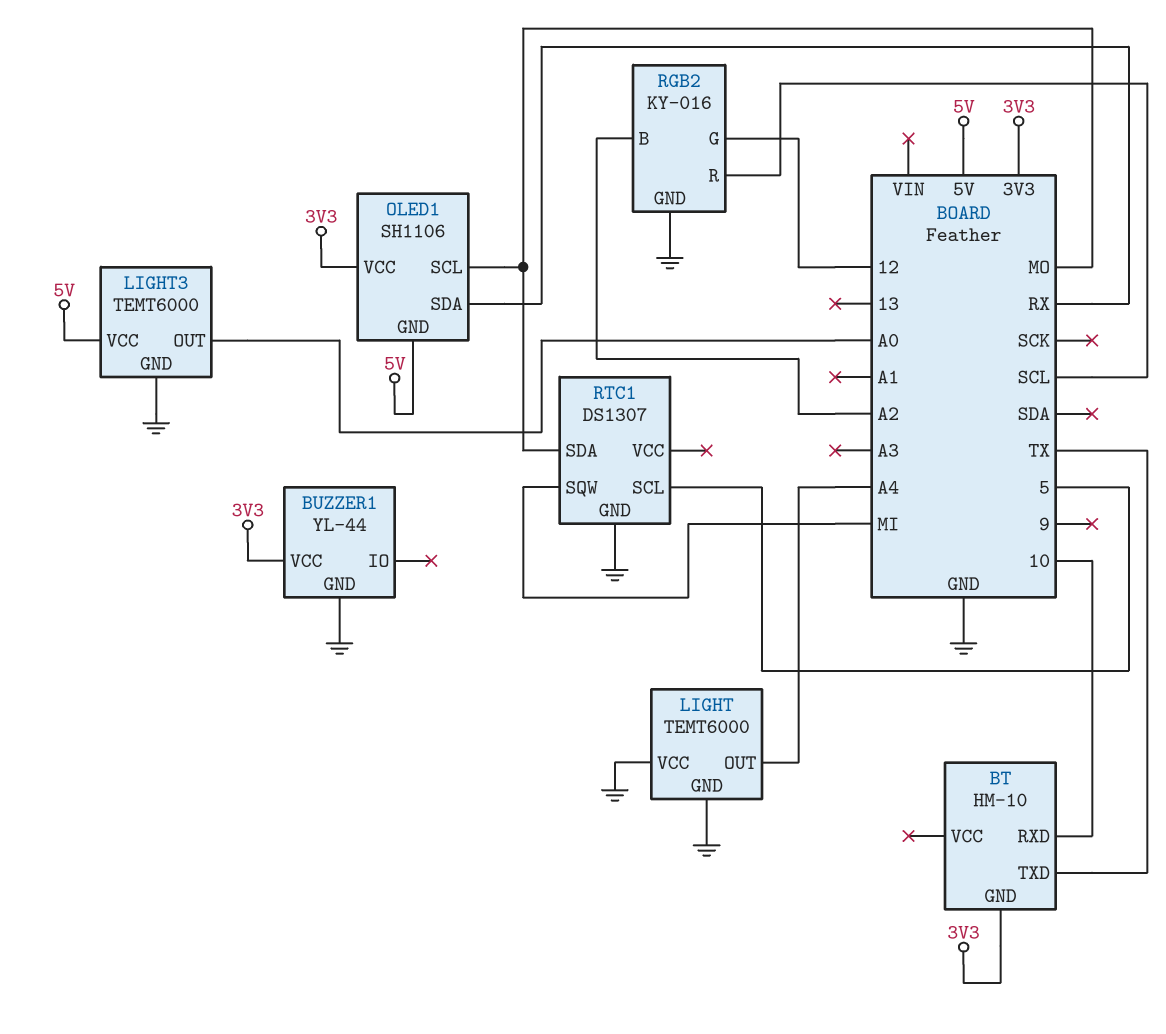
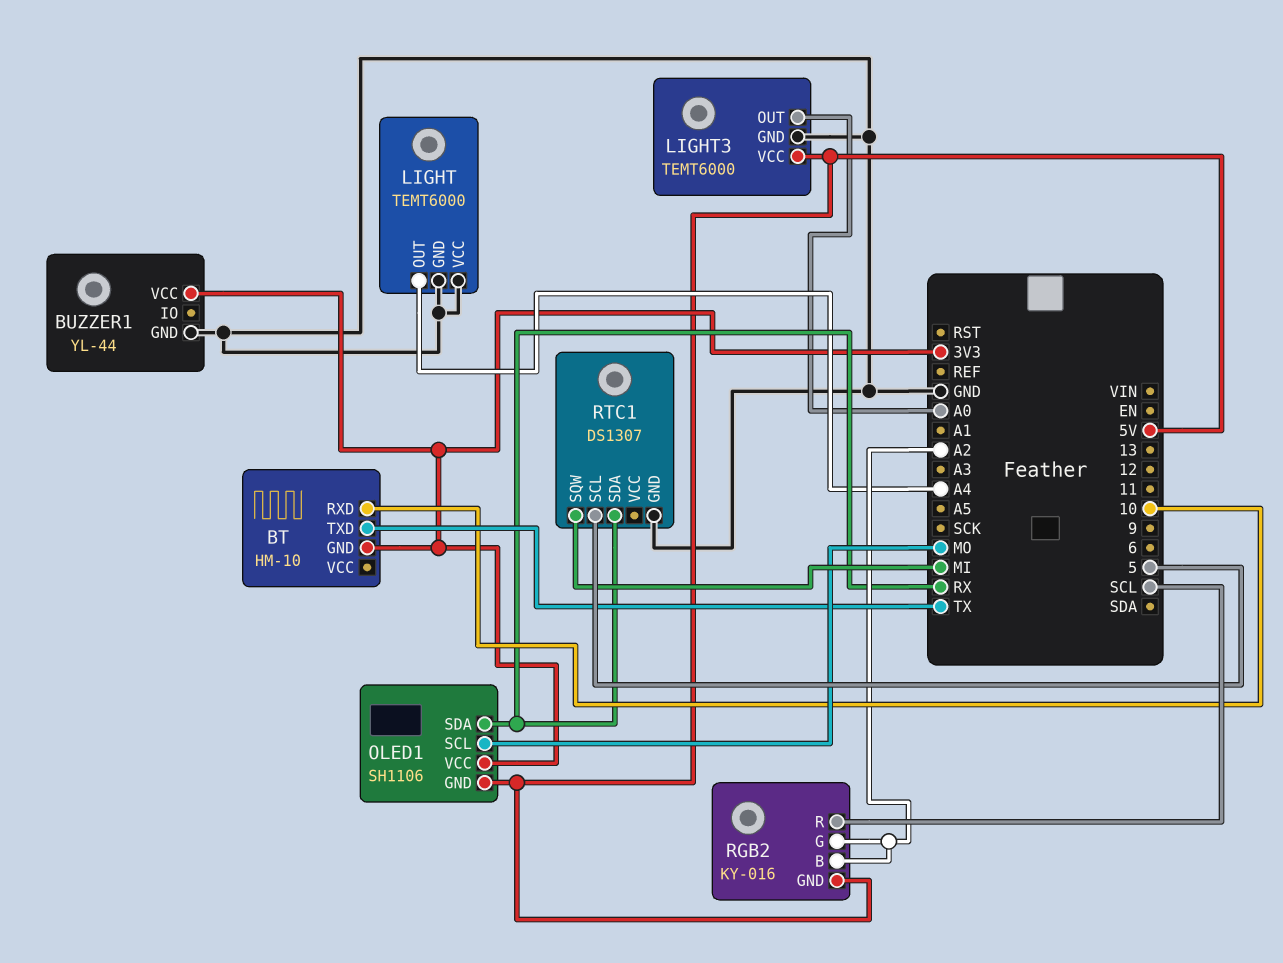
RGB2 pin G: 12 -> A2
RGB2 pin GND: GND -> 5V
RTC1 pin SDA: MO -> RX

